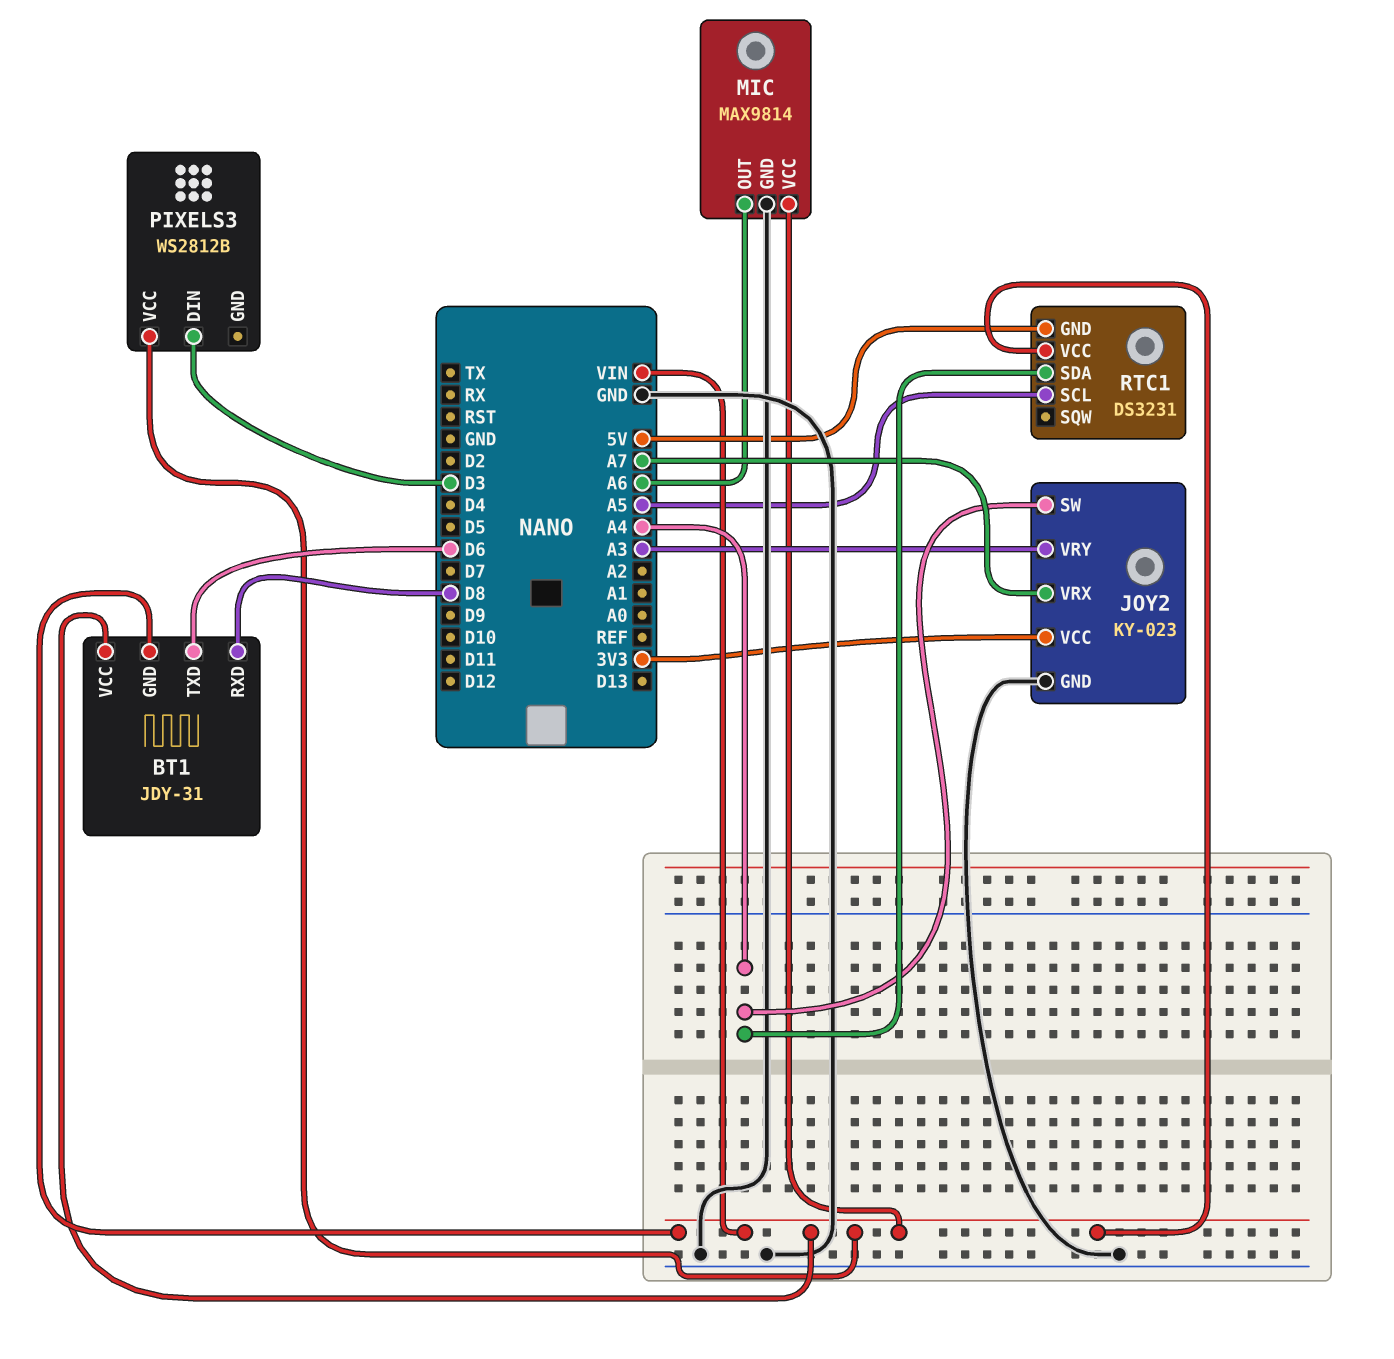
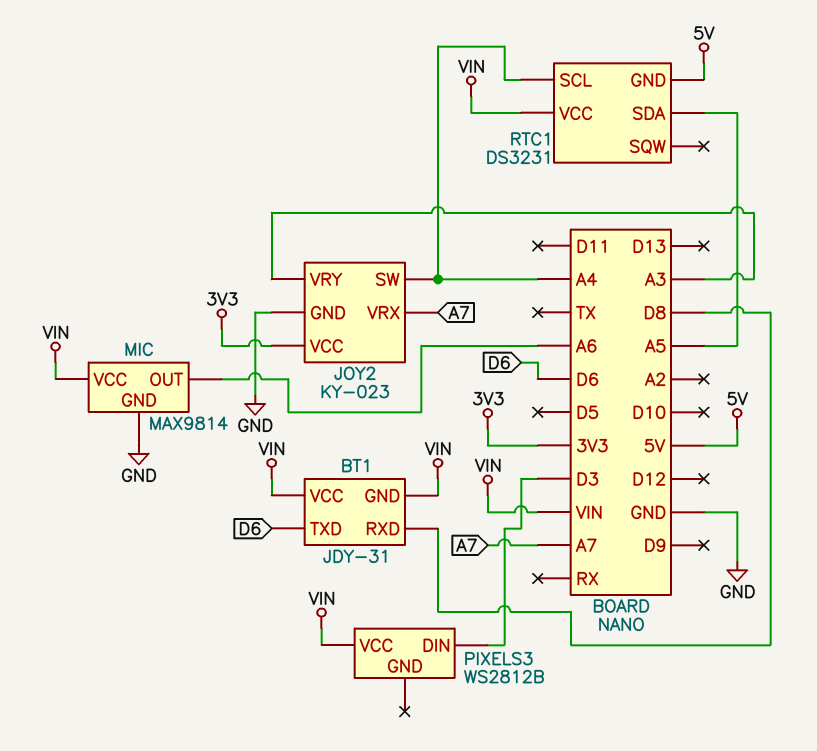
RTC1 pin SCL: A5 -> A4
RTC1 pin SDA: A4 -> A5

